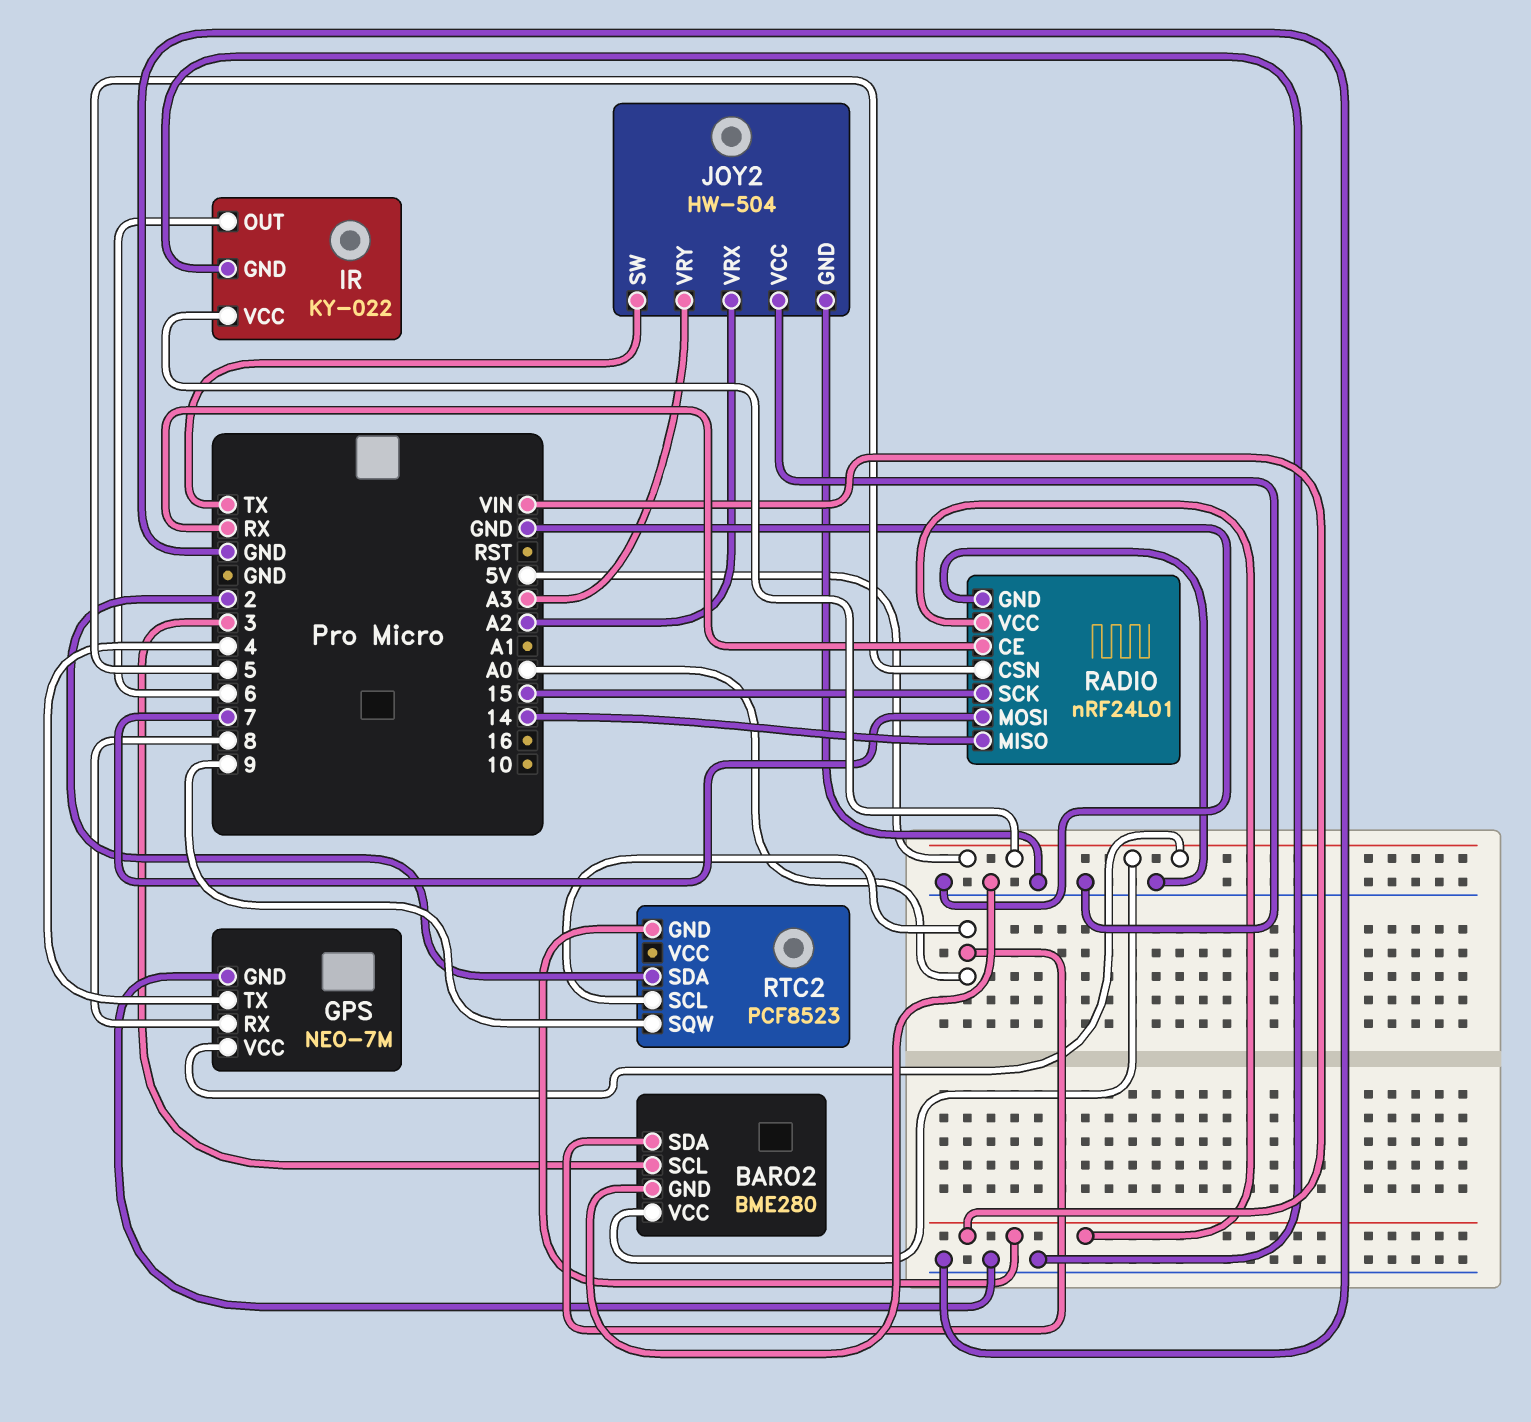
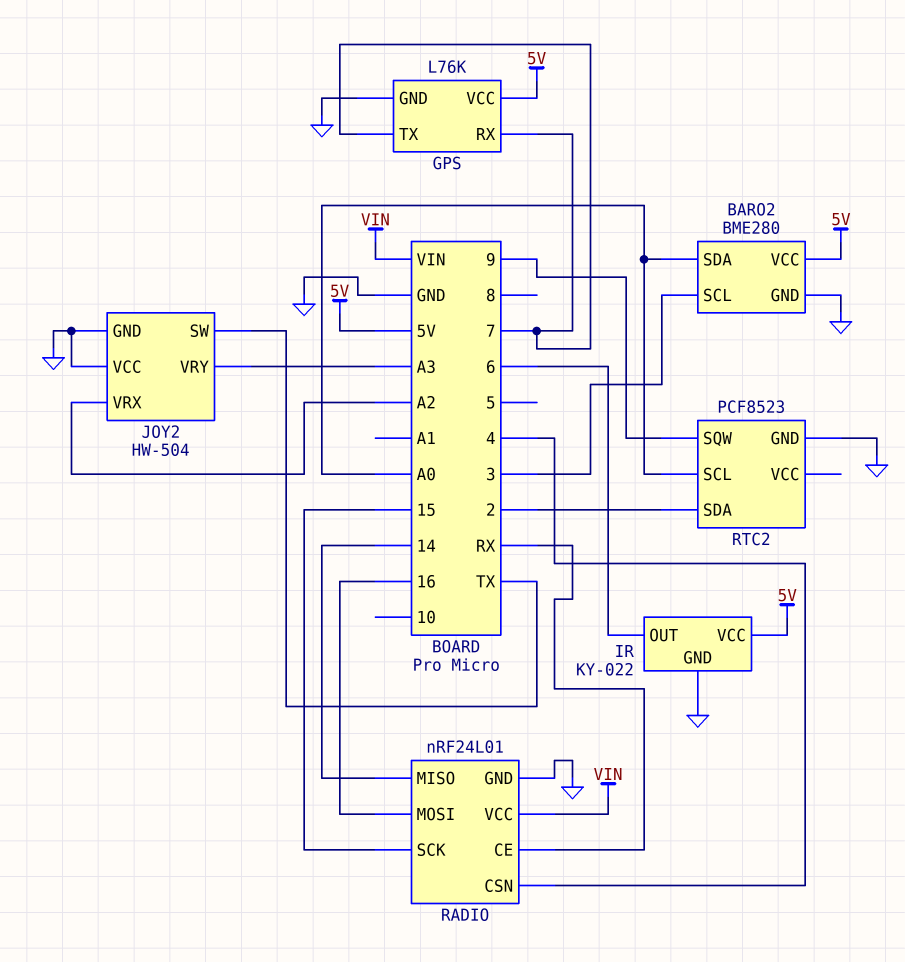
GPS: NEO-7M -> L76K
GPS pin RX: 8 -> 7
GPS pin TX: 4 -> 7
RADIO pin CSN: 5 -> 4
RADIO pin MOSI: 7 -> 16
RTC2 pin GND: VIN -> GND

